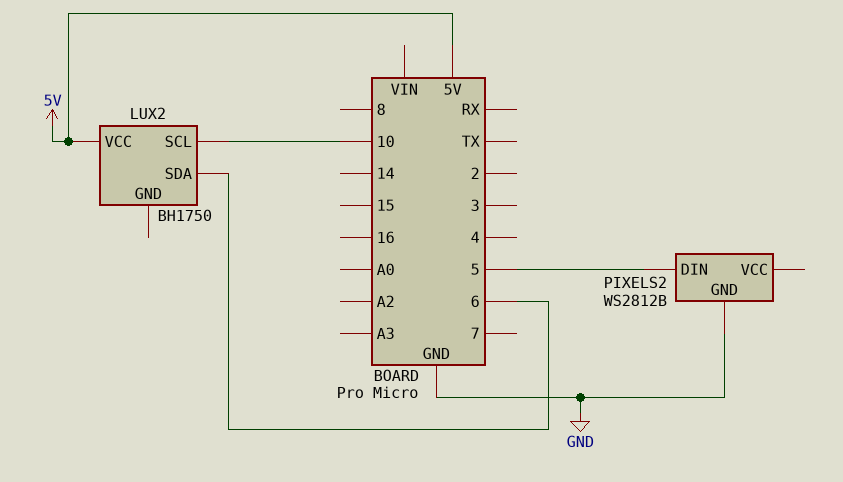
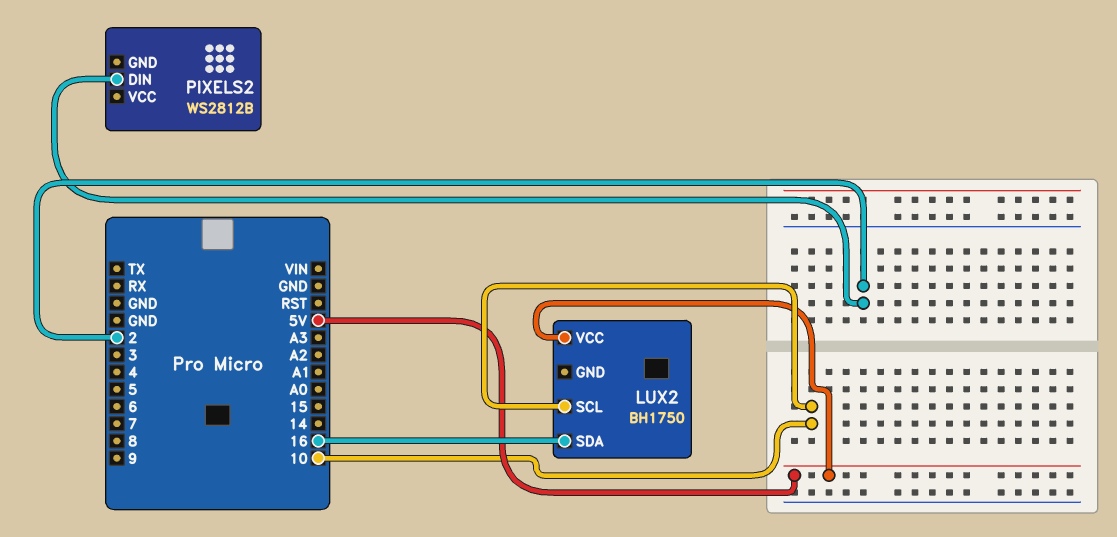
LUX2 pin SDA: 6 -> 16
PIXELS2 pin DIN: 5 -> 2
PIXELS2 pin GND: GND -> none

